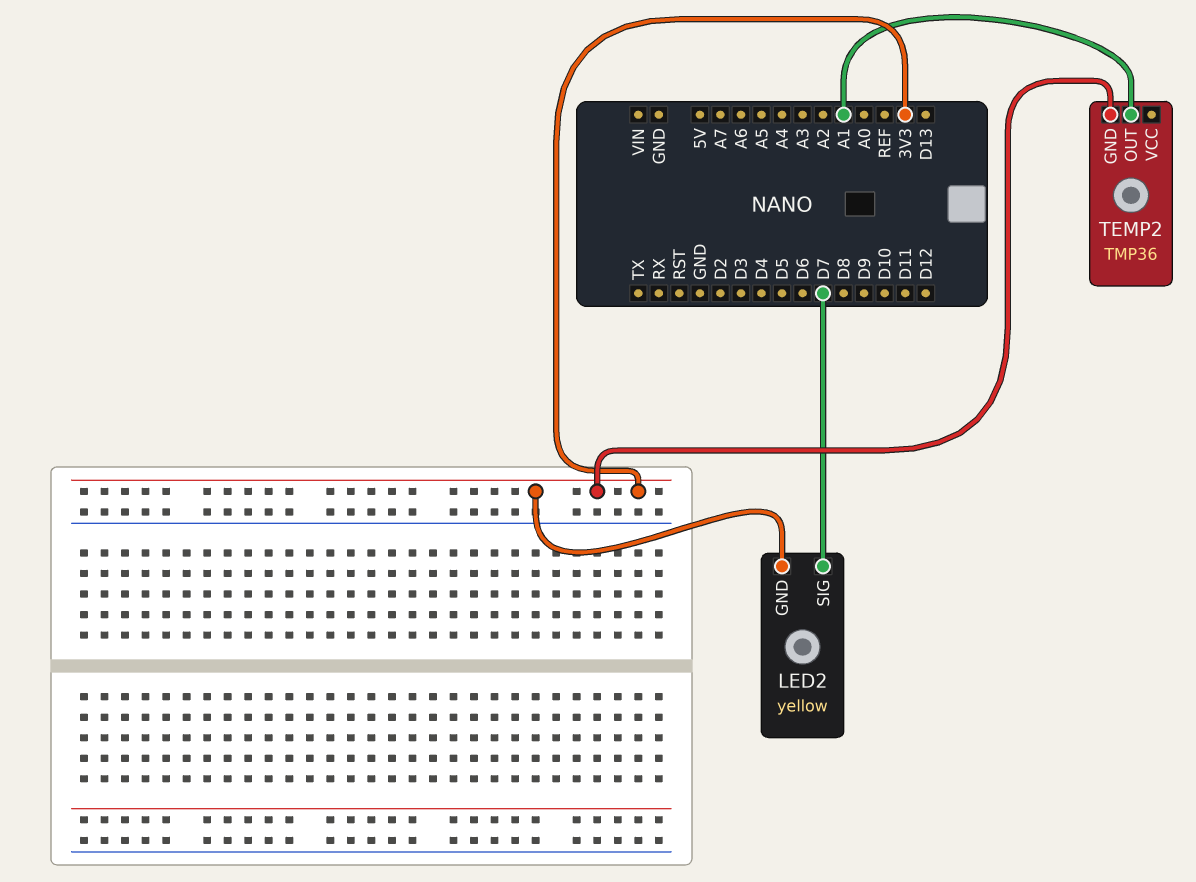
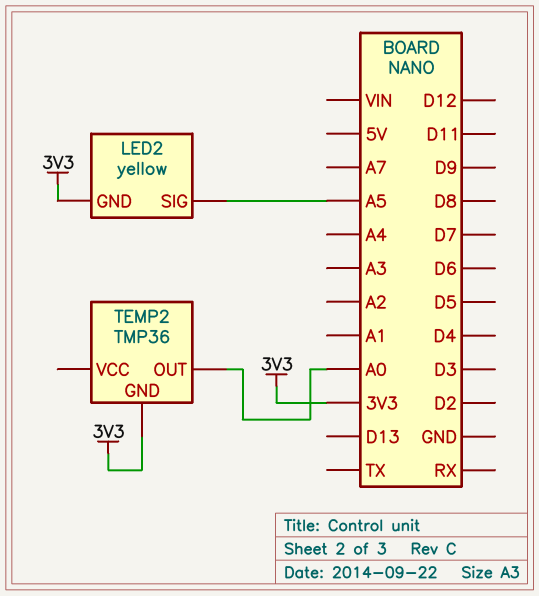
LED2 pin SIG: D7 -> A5
TEMP2 pin OUT: A1 -> A0

